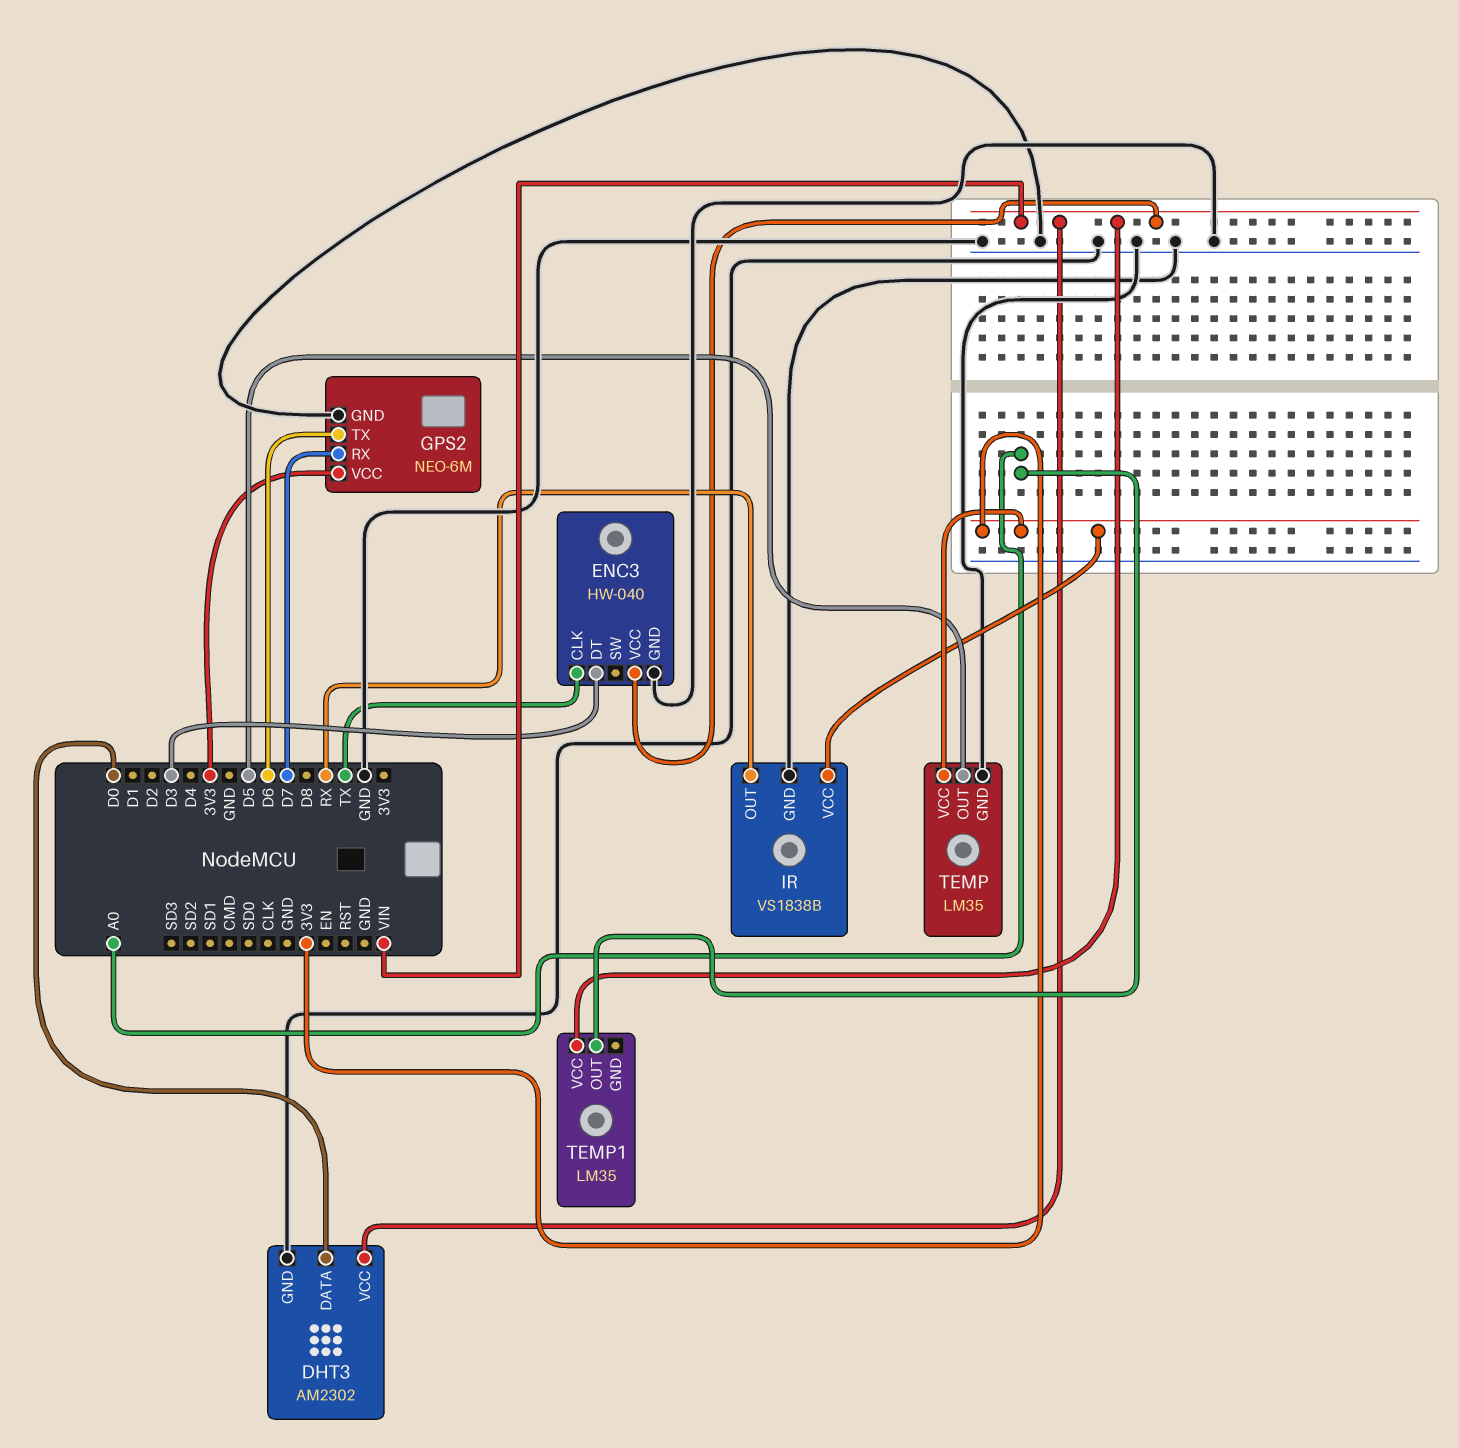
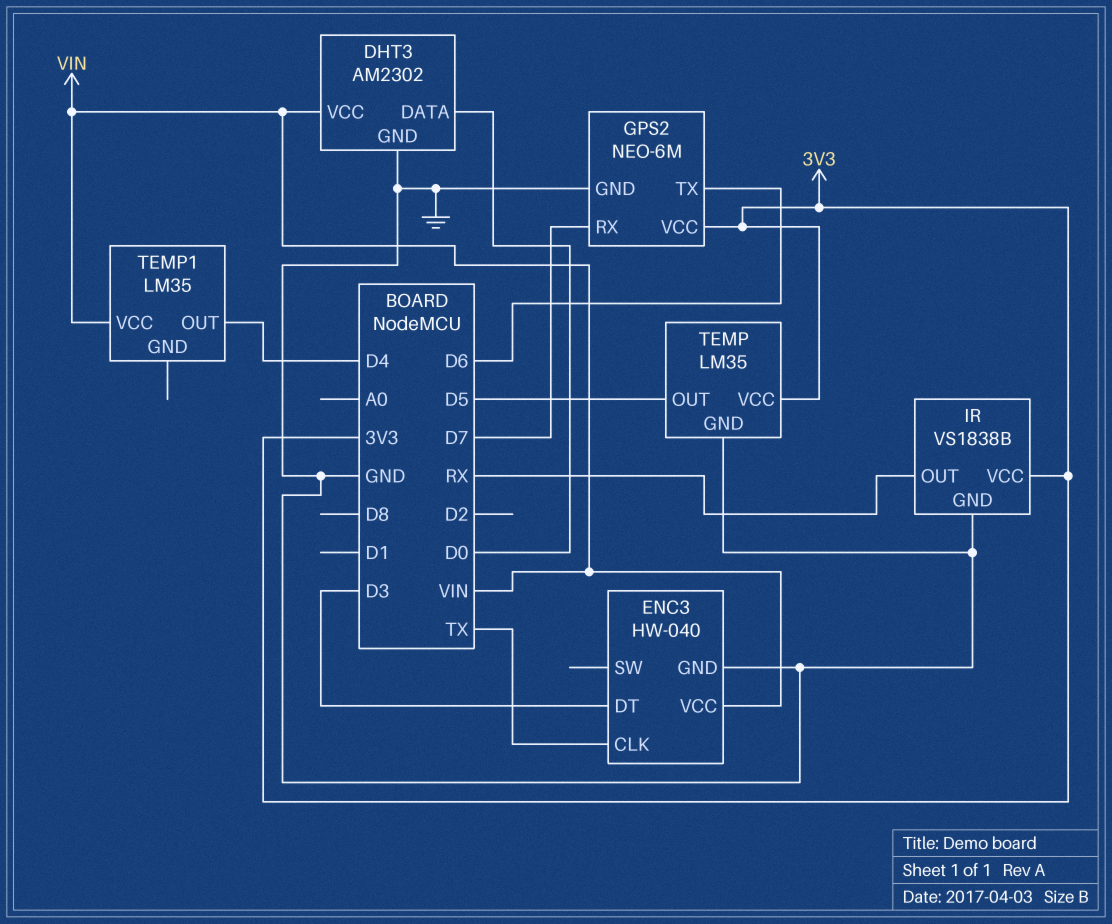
TEMP1 pin OUT: A0 -> D4

